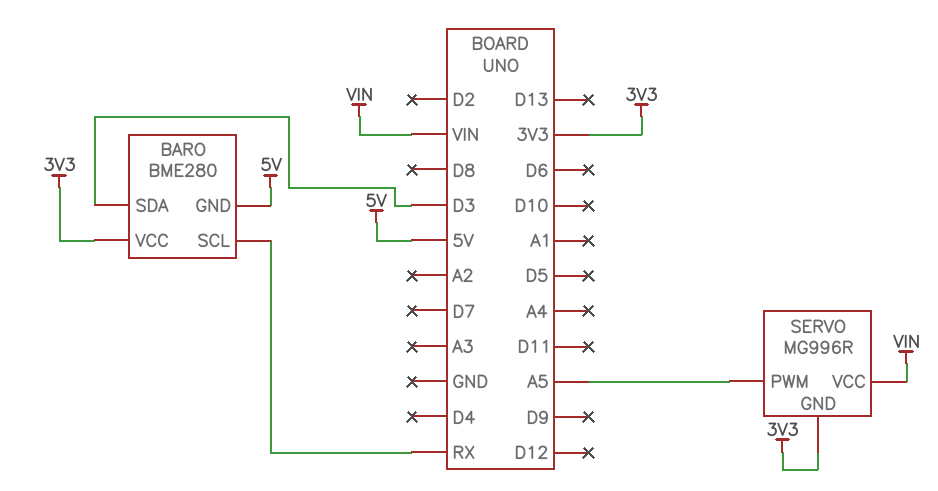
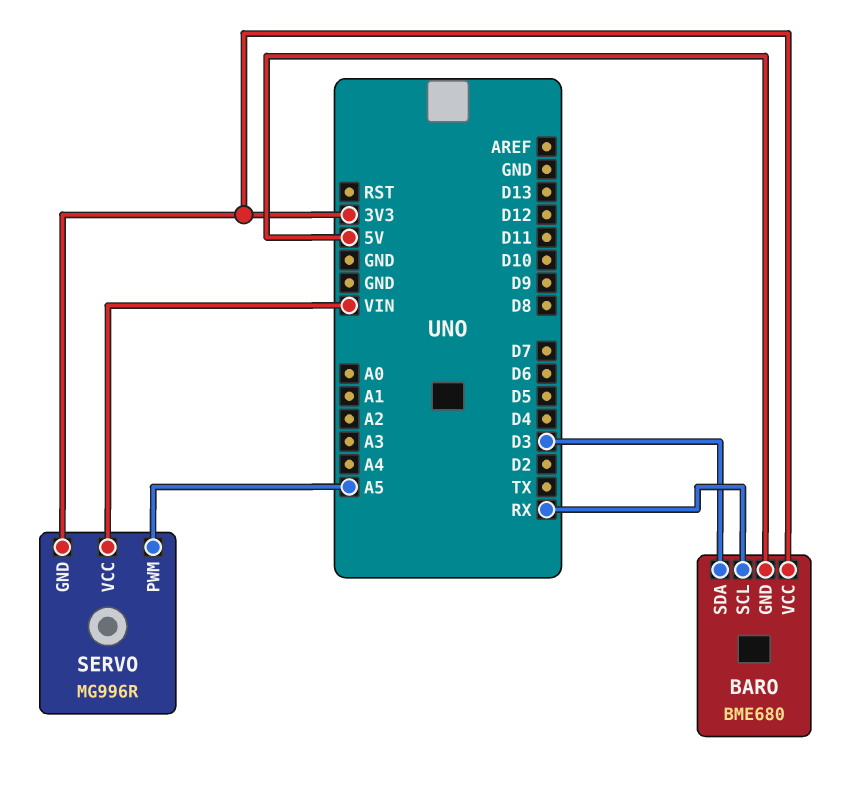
BARO: BME280 -> BME680

